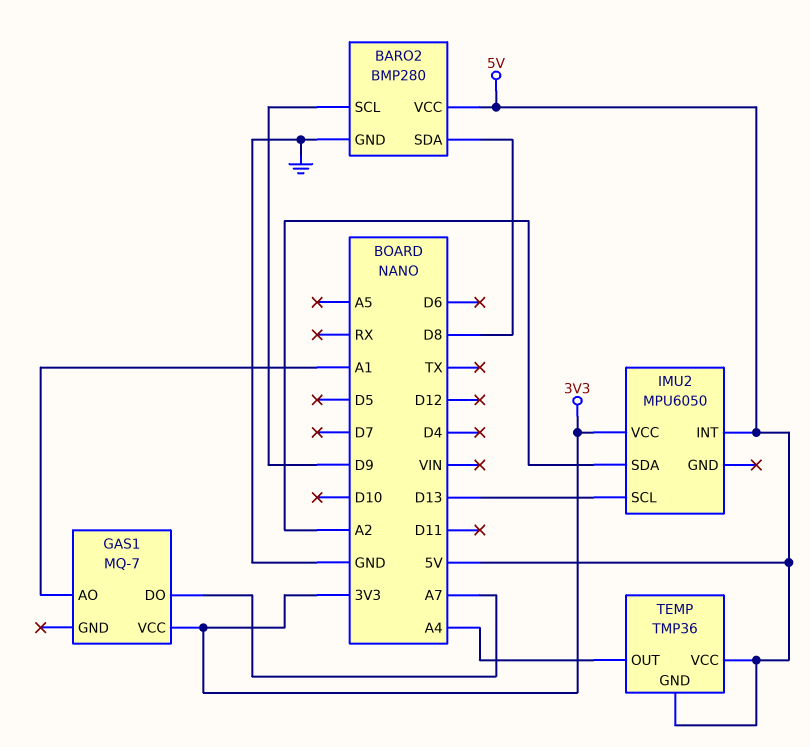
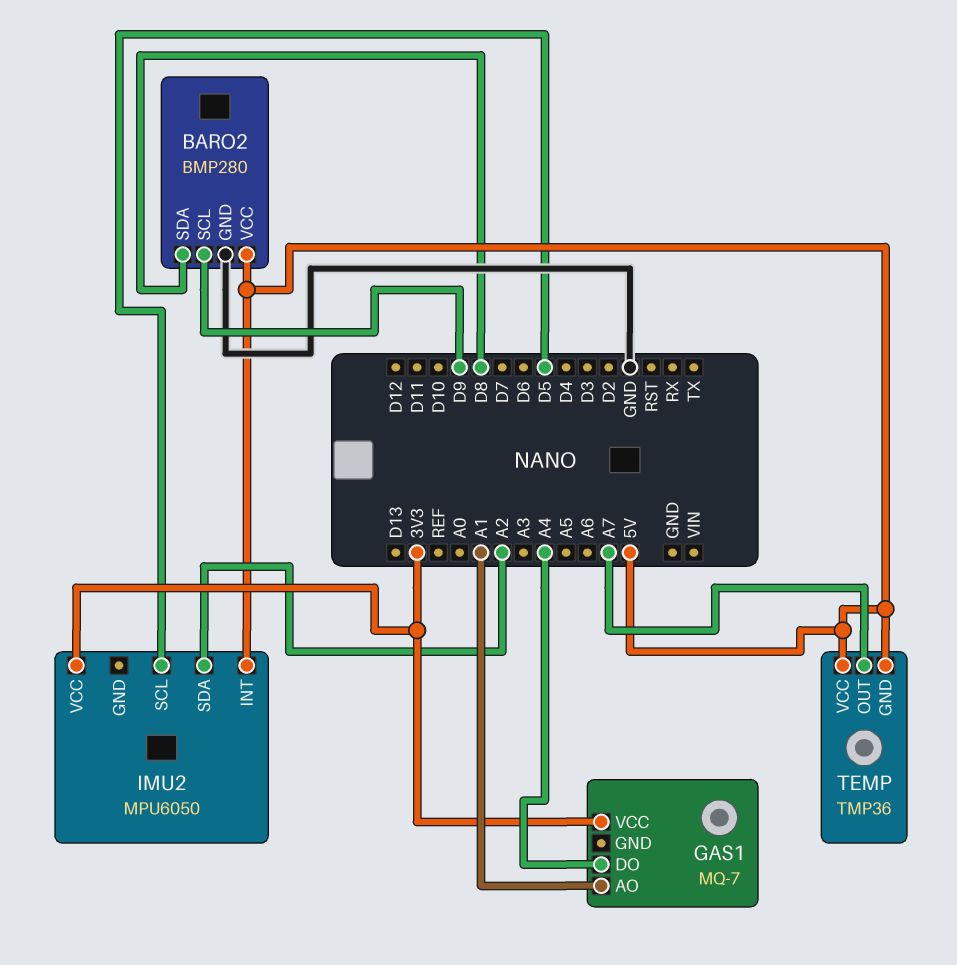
GAS1 pin DO: A7 -> A4
IMU2 pin SCL: D13 -> D5
TEMP pin OUT: A4 -> A7

